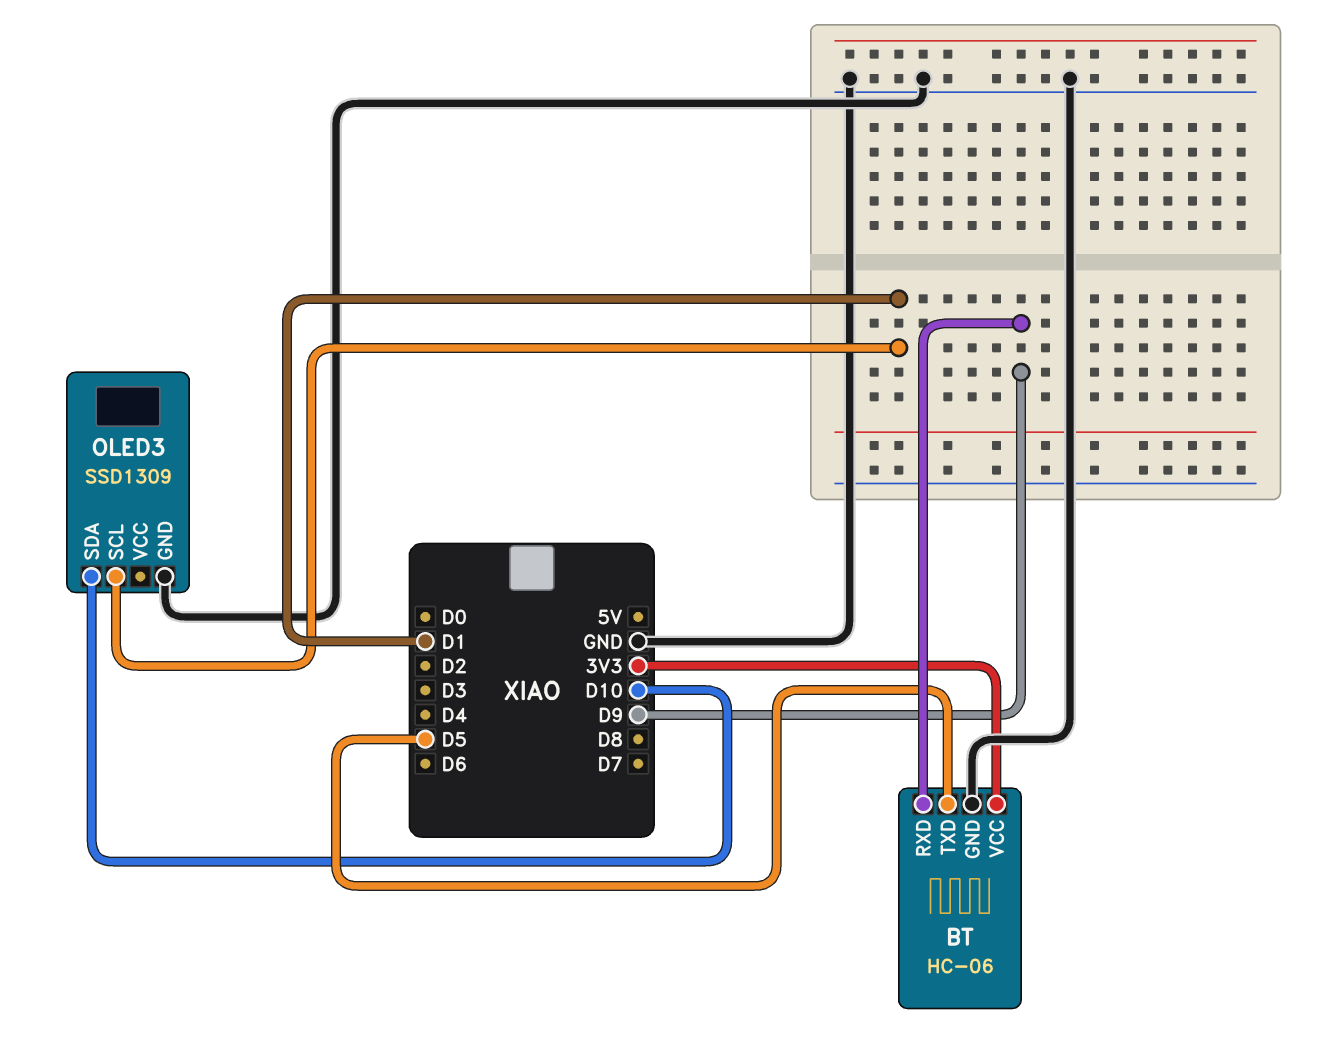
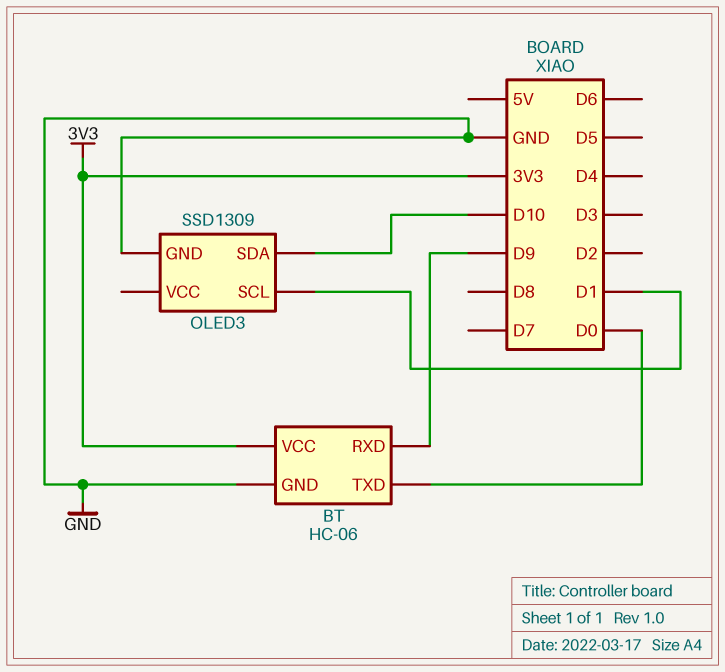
BT pin TXD: D5 -> D0

